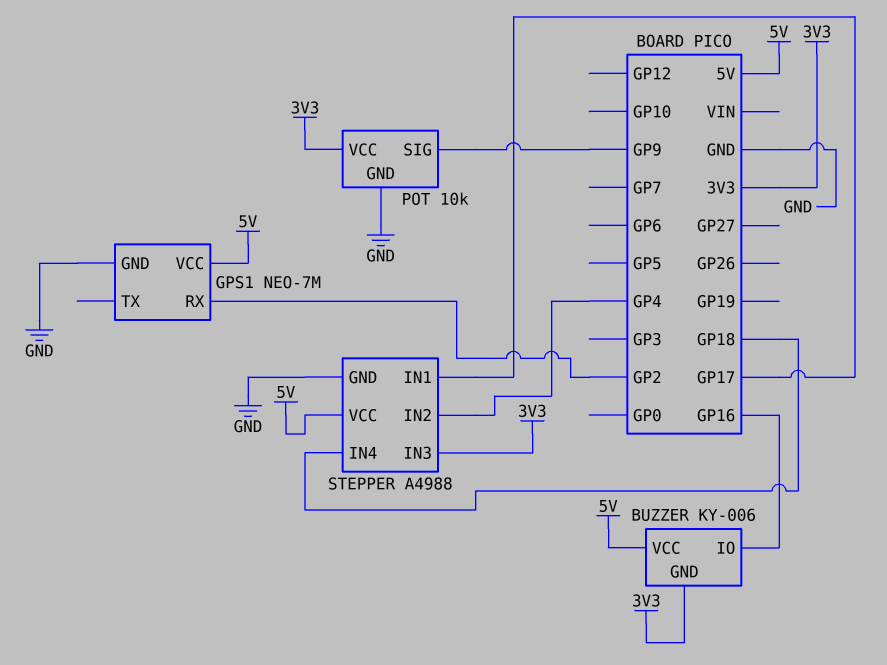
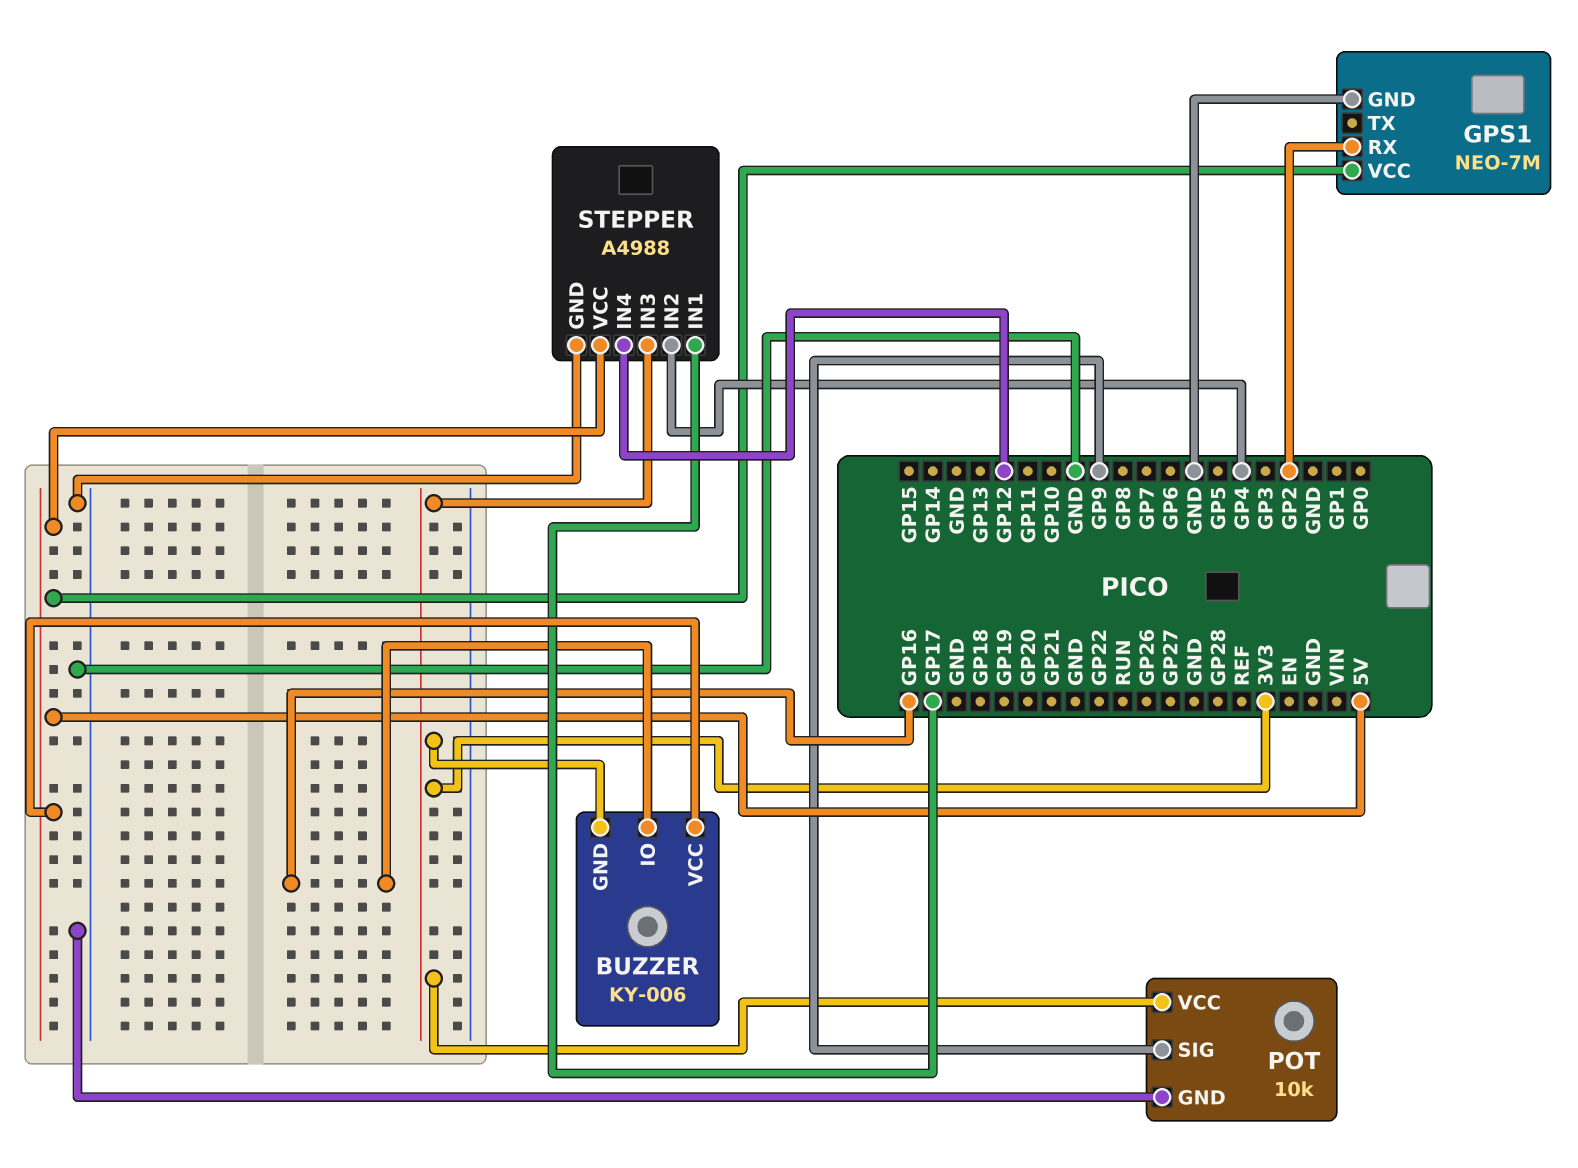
STEPPER pin IN4: GP18 -> GP12

